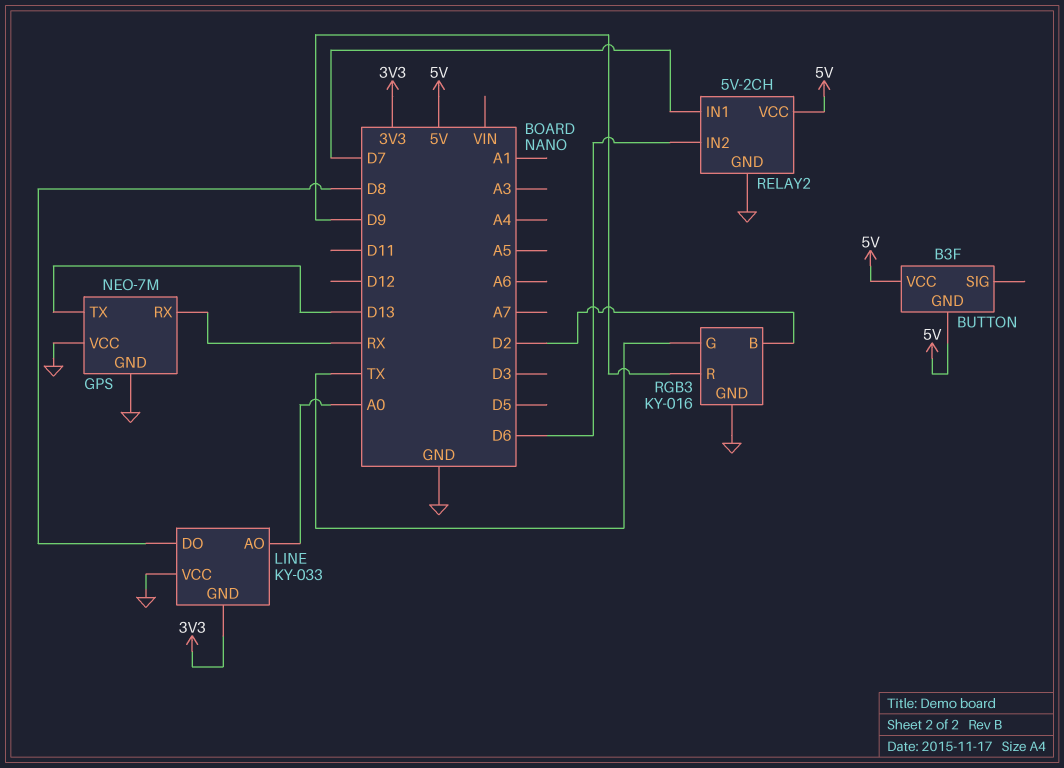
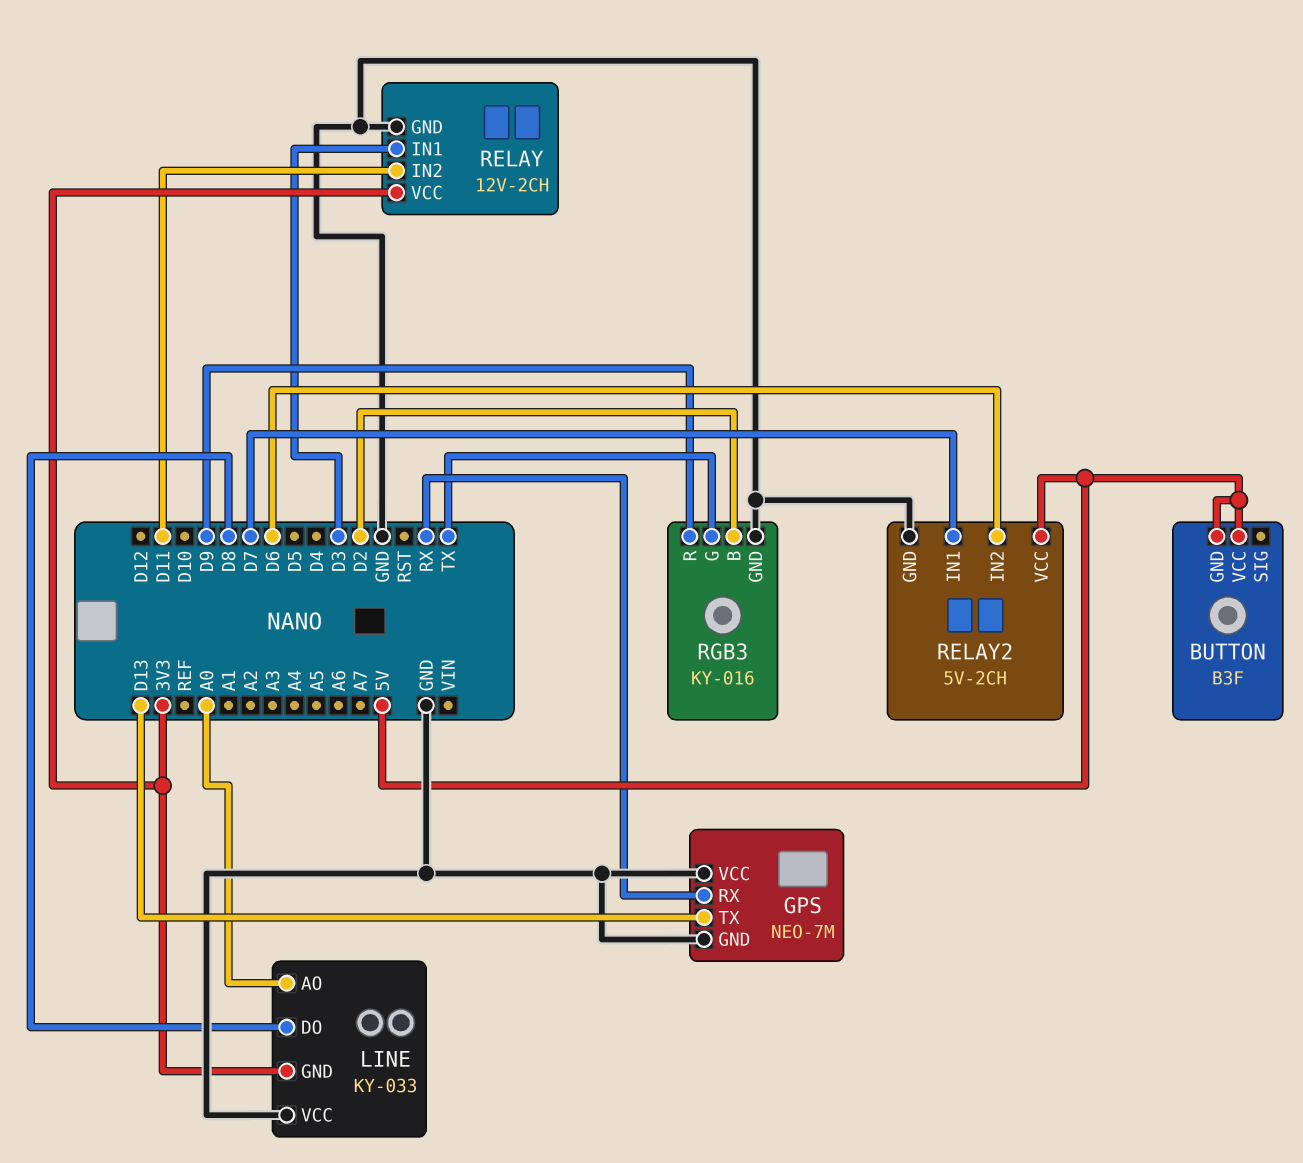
RELAY: none -> 12V-2CH
RELAY pin GND: none -> GND
RELAY pin IN1: none -> D3
RELAY pin IN2: none -> D11
RELAY pin VCC: none -> 3V3

